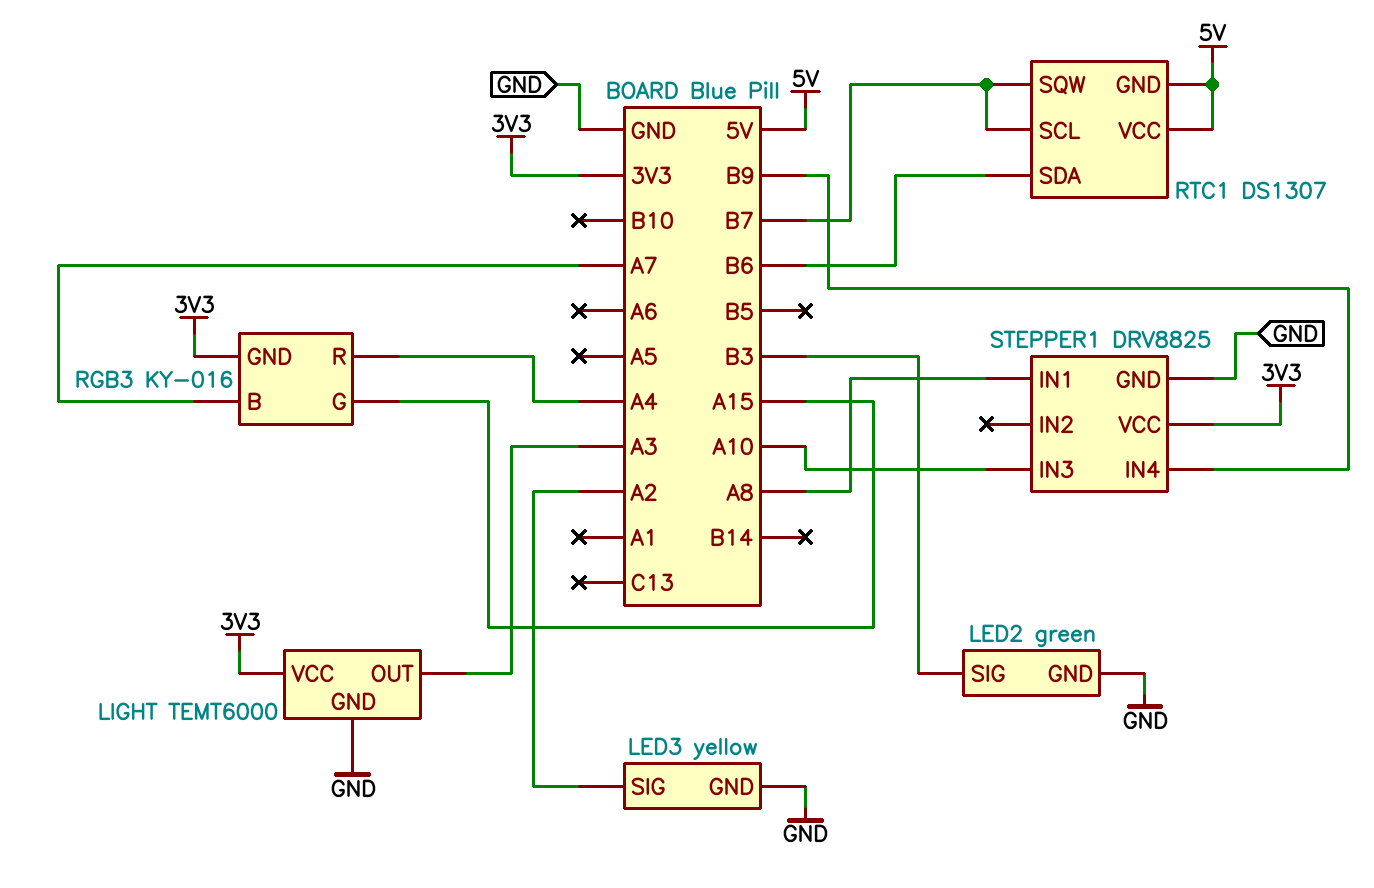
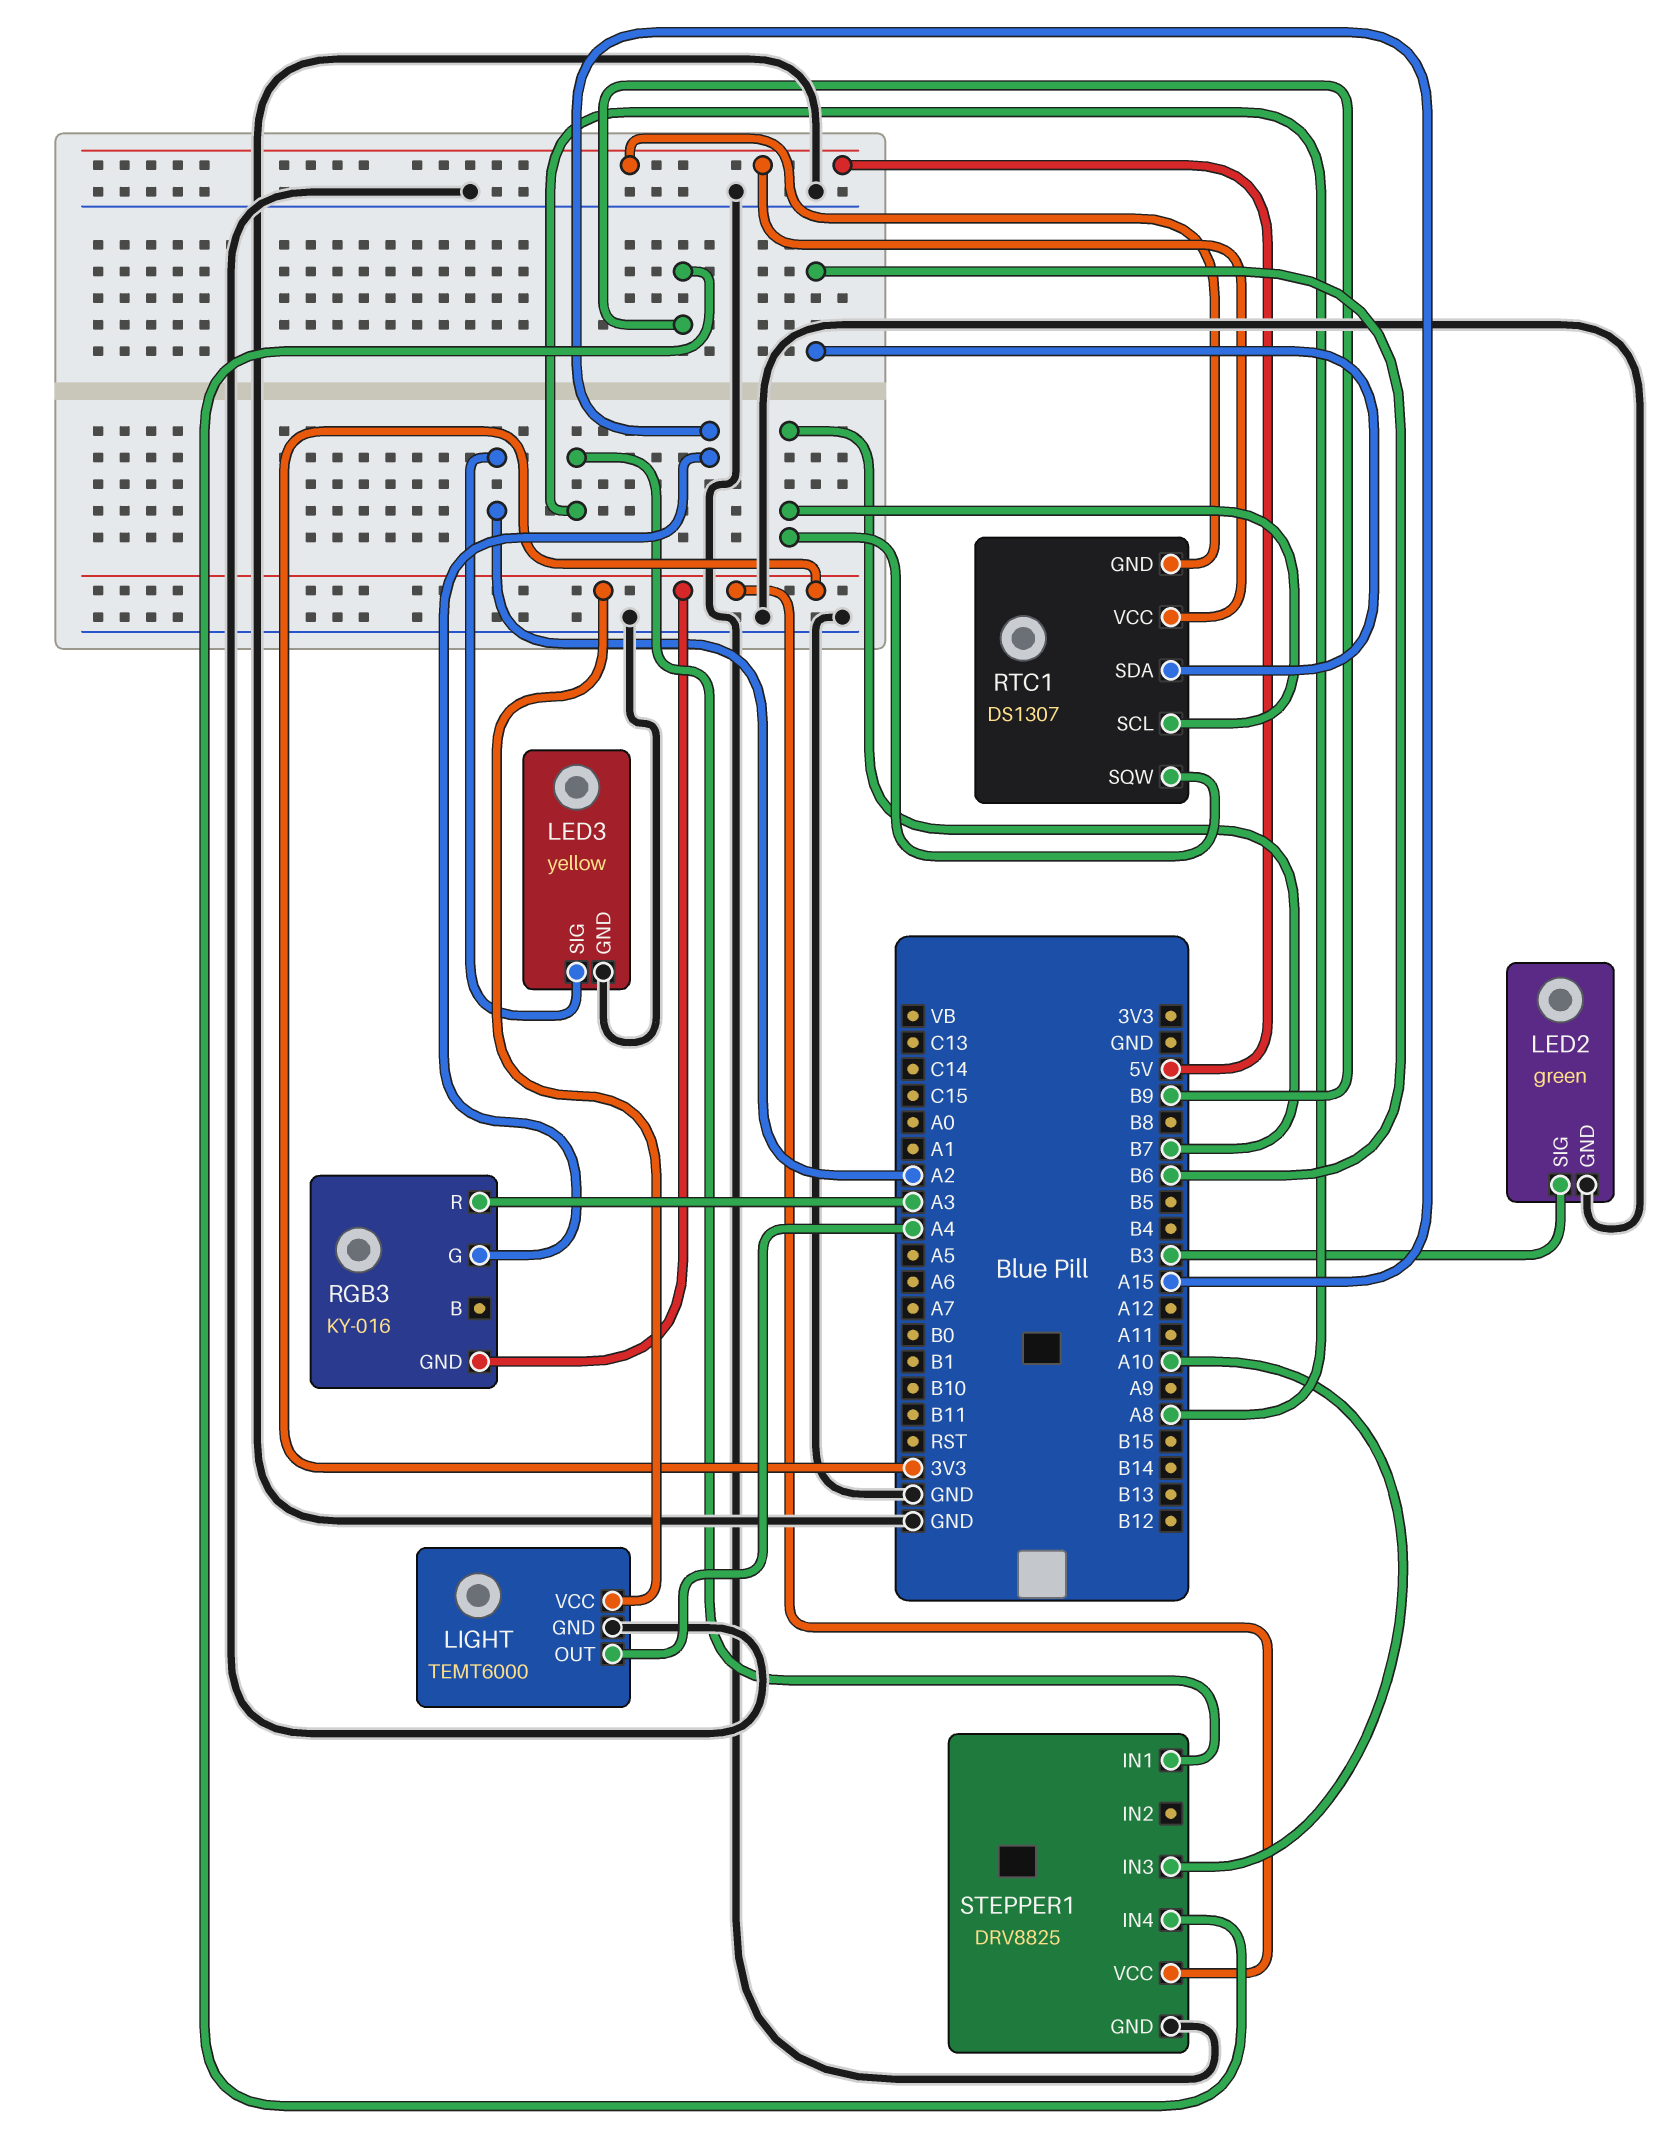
LIGHT pin OUT: A3 -> A4
RGB3 pin B: A7 -> none
RGB3 pin R: A4 -> A3

